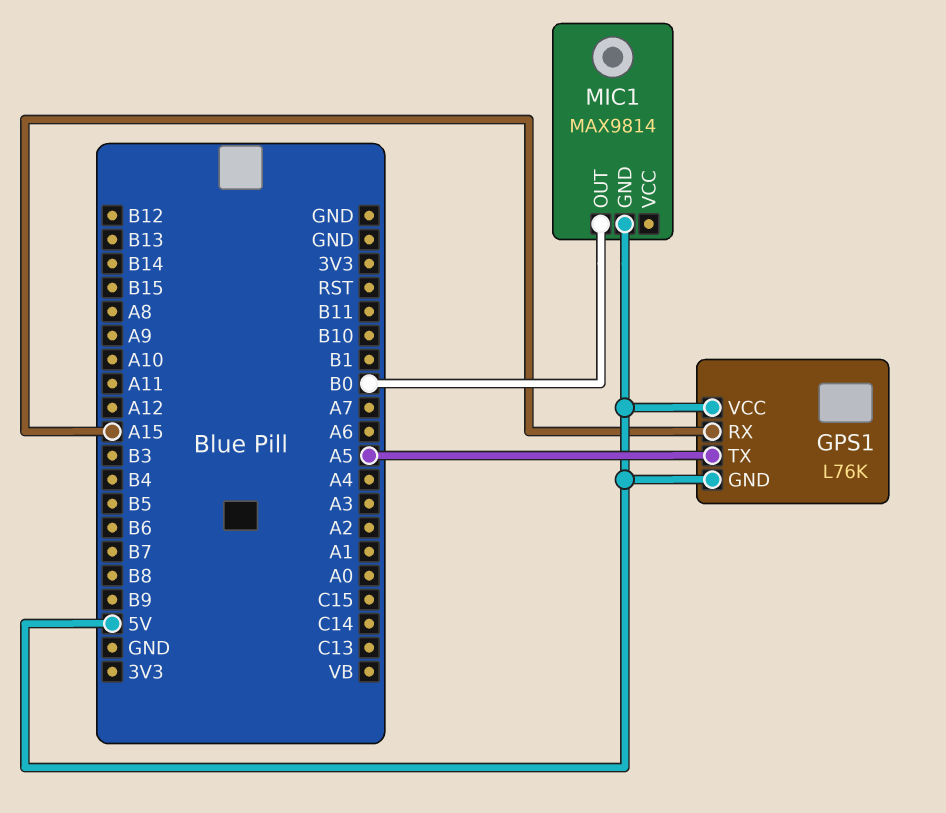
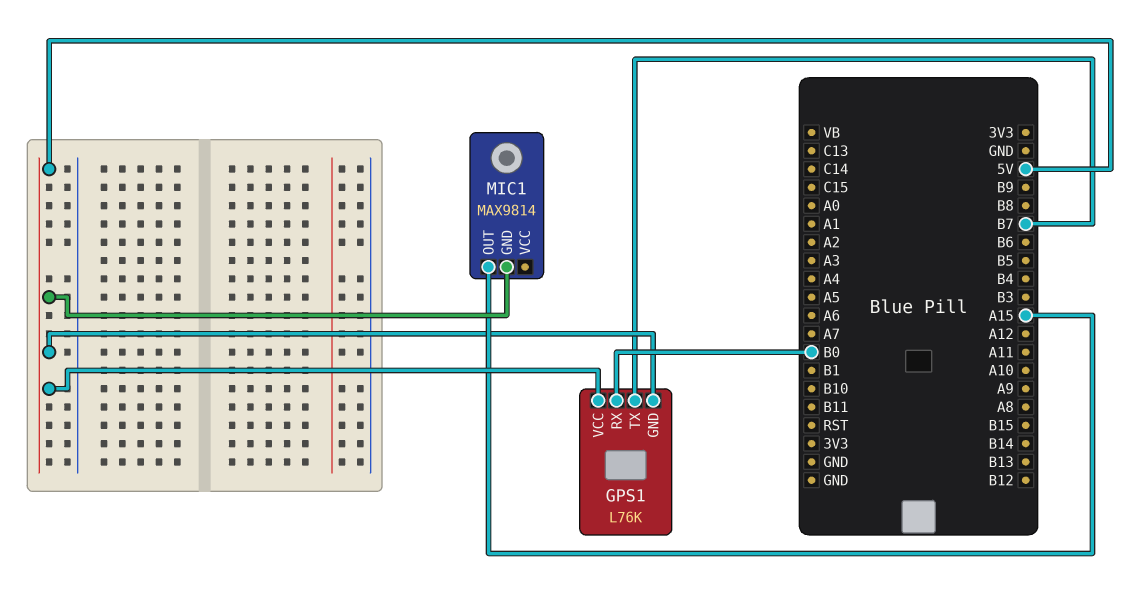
GPS1 pin RX: A15 -> B0
GPS1 pin TX: A5 -> B7
MIC1 pin OUT: B0 -> A15

